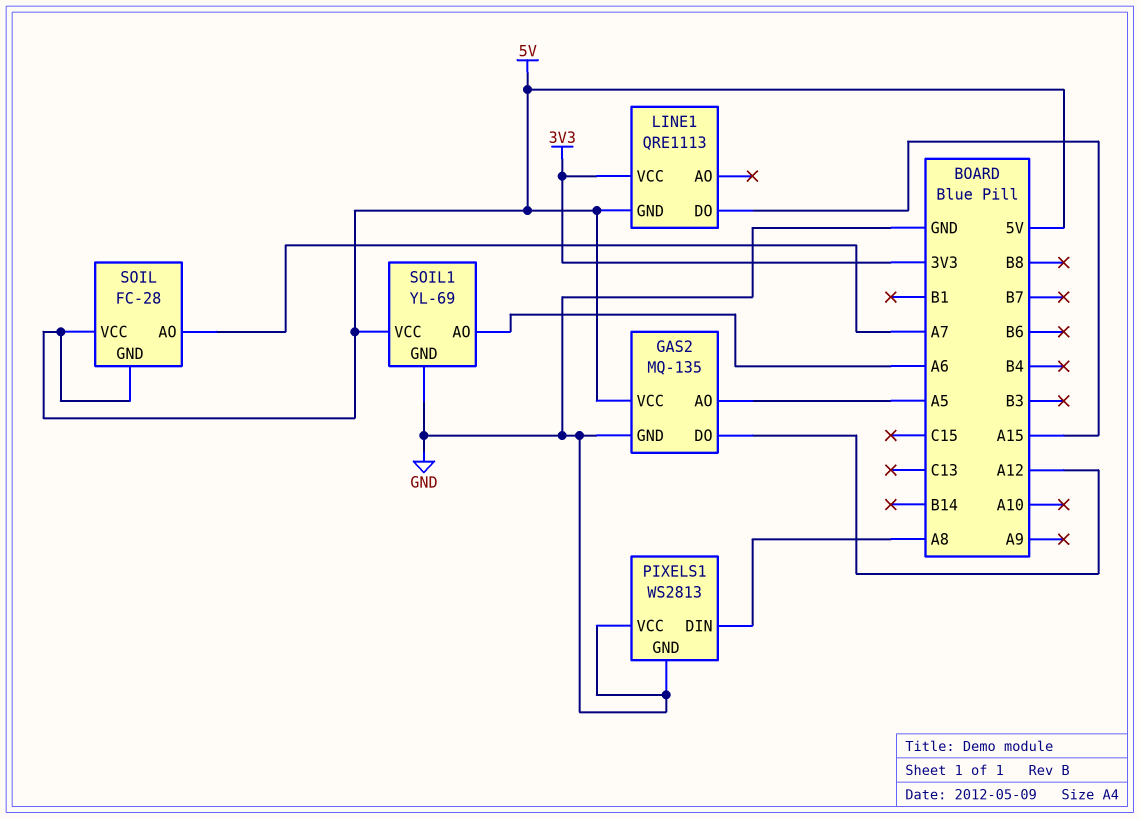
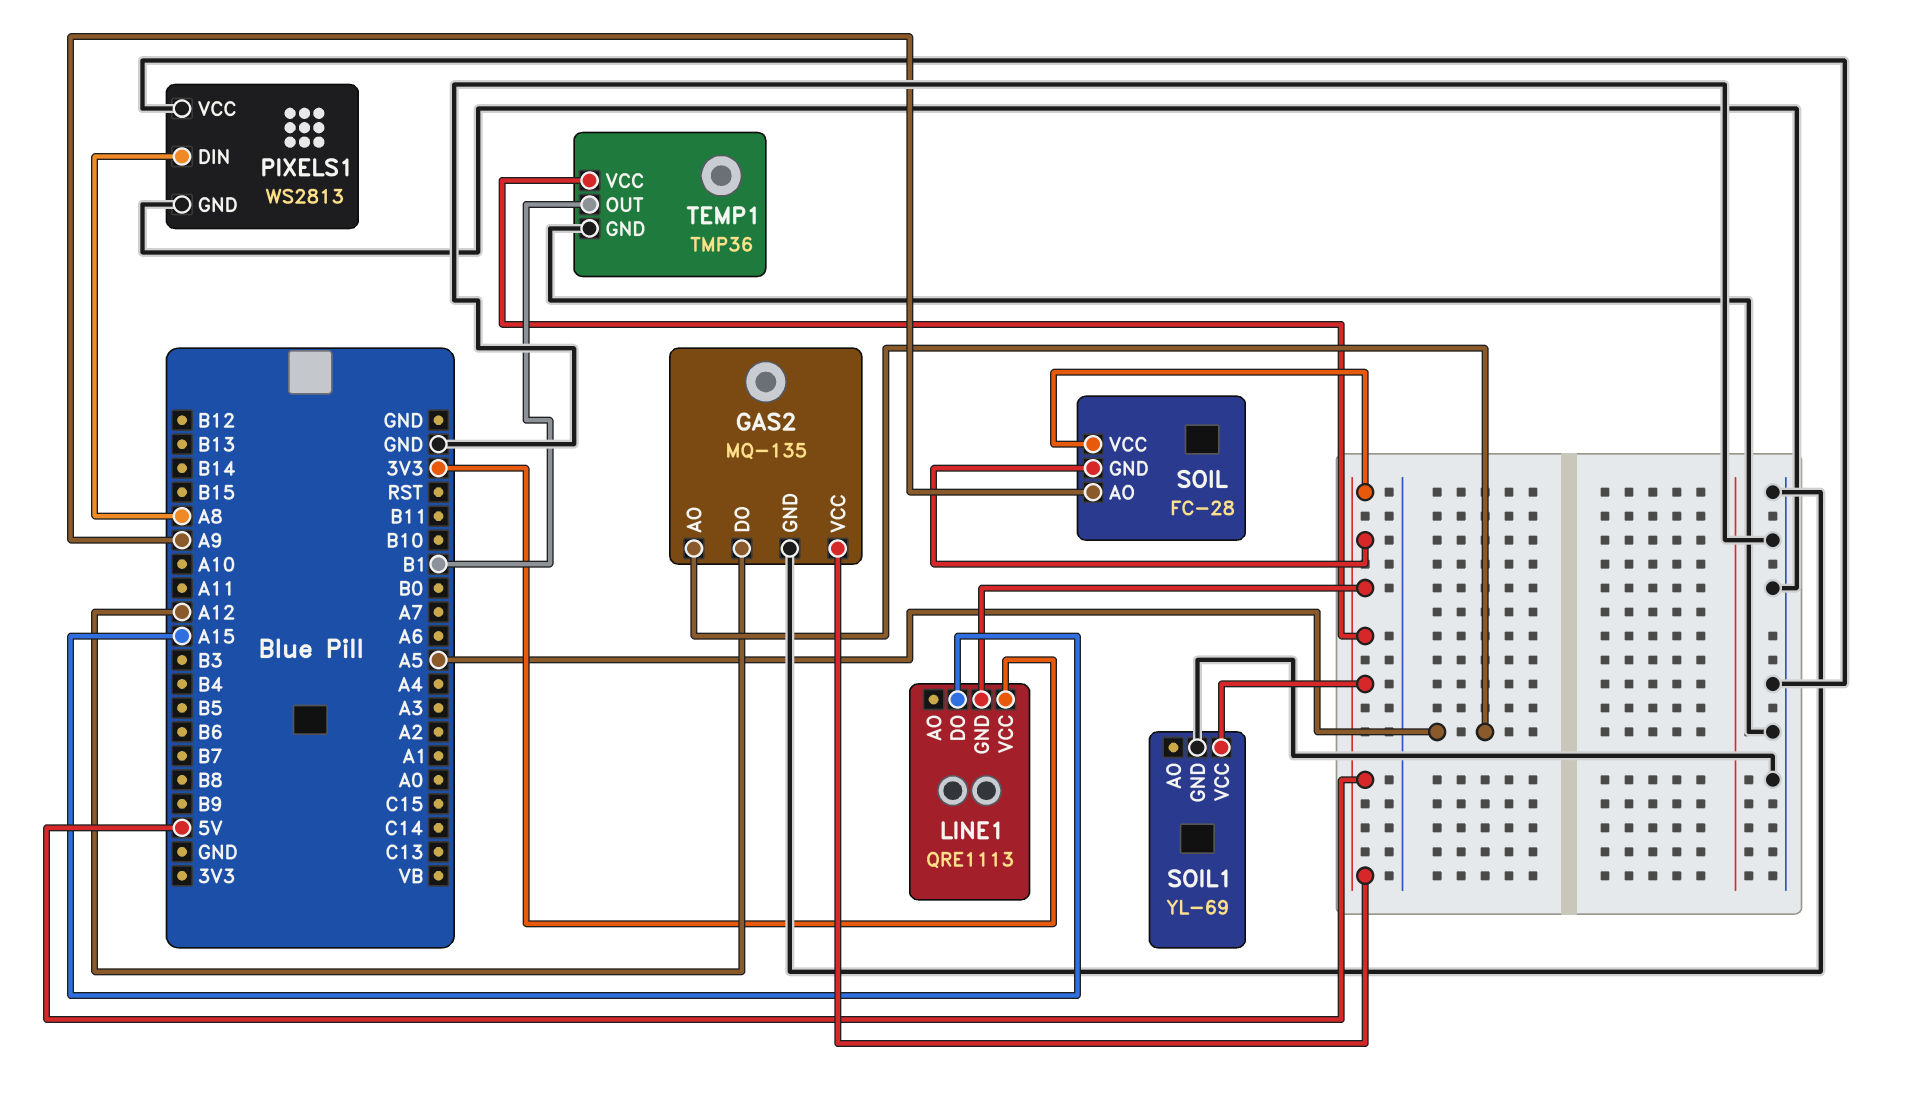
SOIL pin AO: A7 -> A9
SOIL1 pin AO: A6 -> none
TEMP1: none -> TMP36
TEMP1 pin GND: none -> GND
TEMP1 pin OUT: none -> B1
TEMP1 pin VCC: none -> 5V

